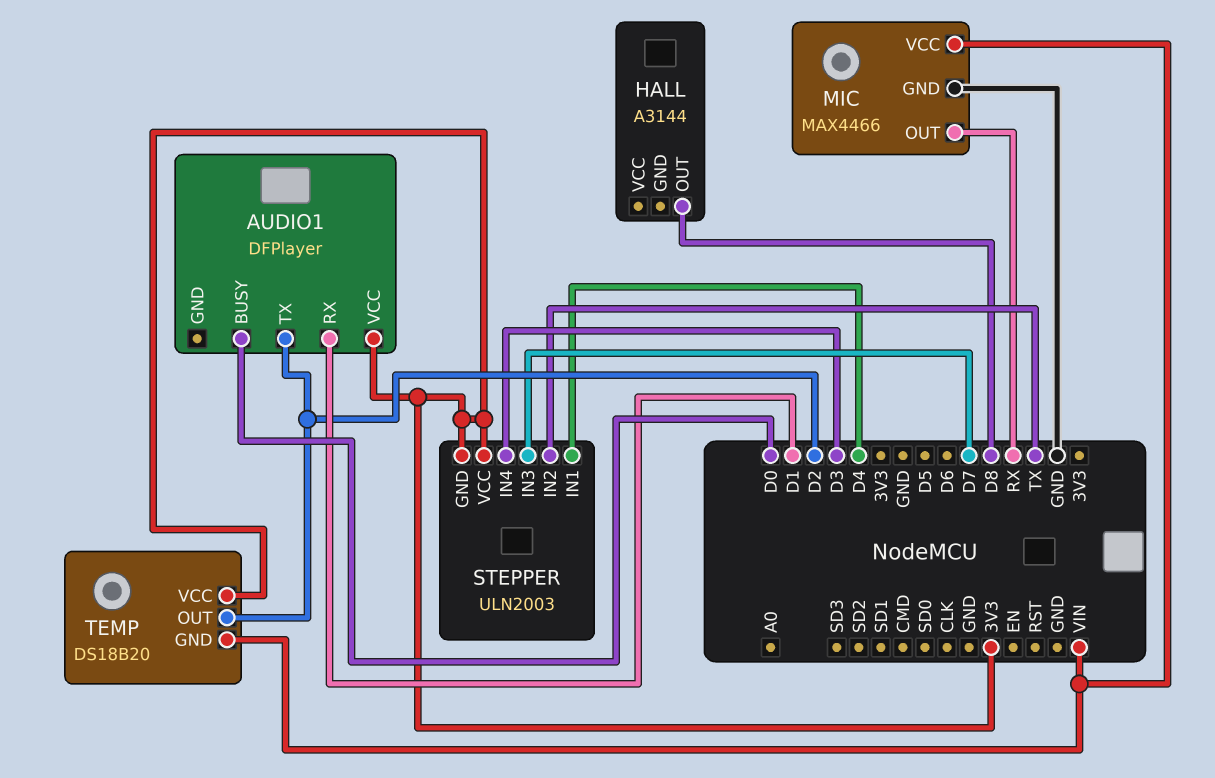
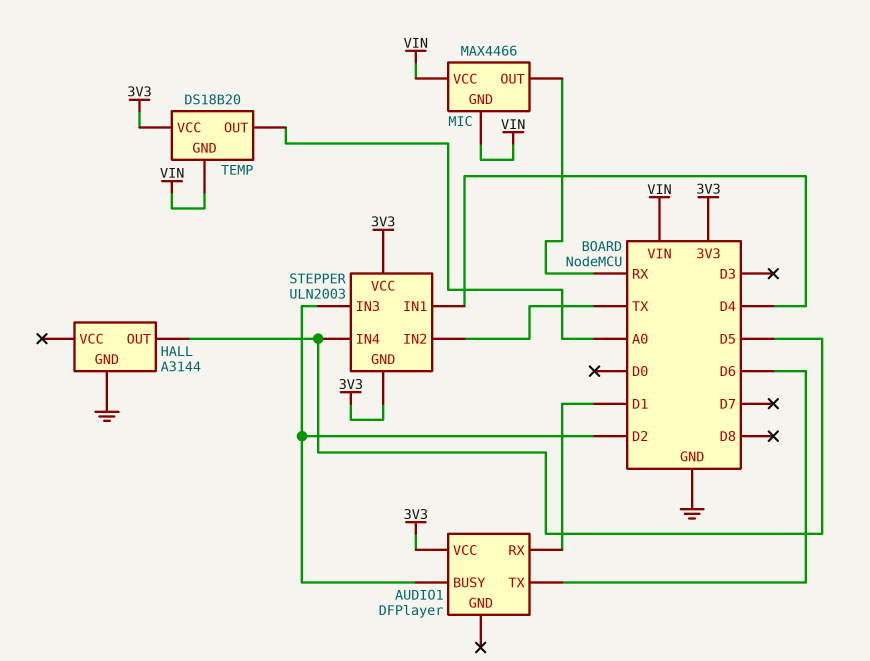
AUDIO1 pin BUSY: D0 -> D2
AUDIO1 pin TX: D2 -> D6
HALL pin GND: none -> GND
HALL pin OUT: D8 -> D5
MIC pin GND: GND -> VIN
STEPPER pin IN3: D7 -> D2
STEPPER pin IN4: D3 -> D5
TEMP pin OUT: D2 -> A0

